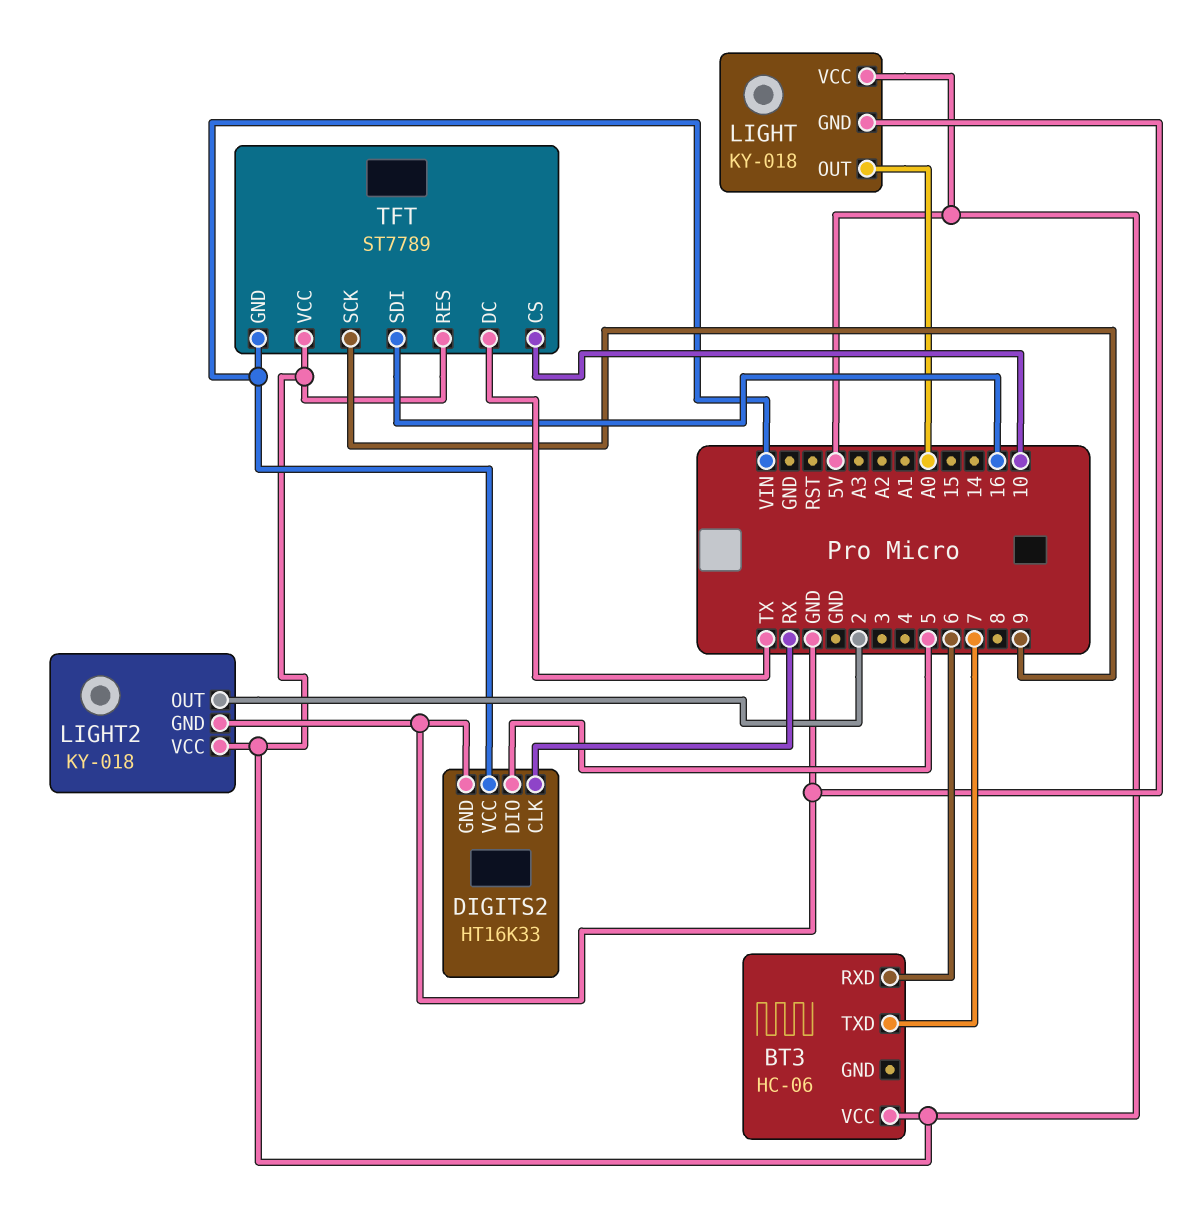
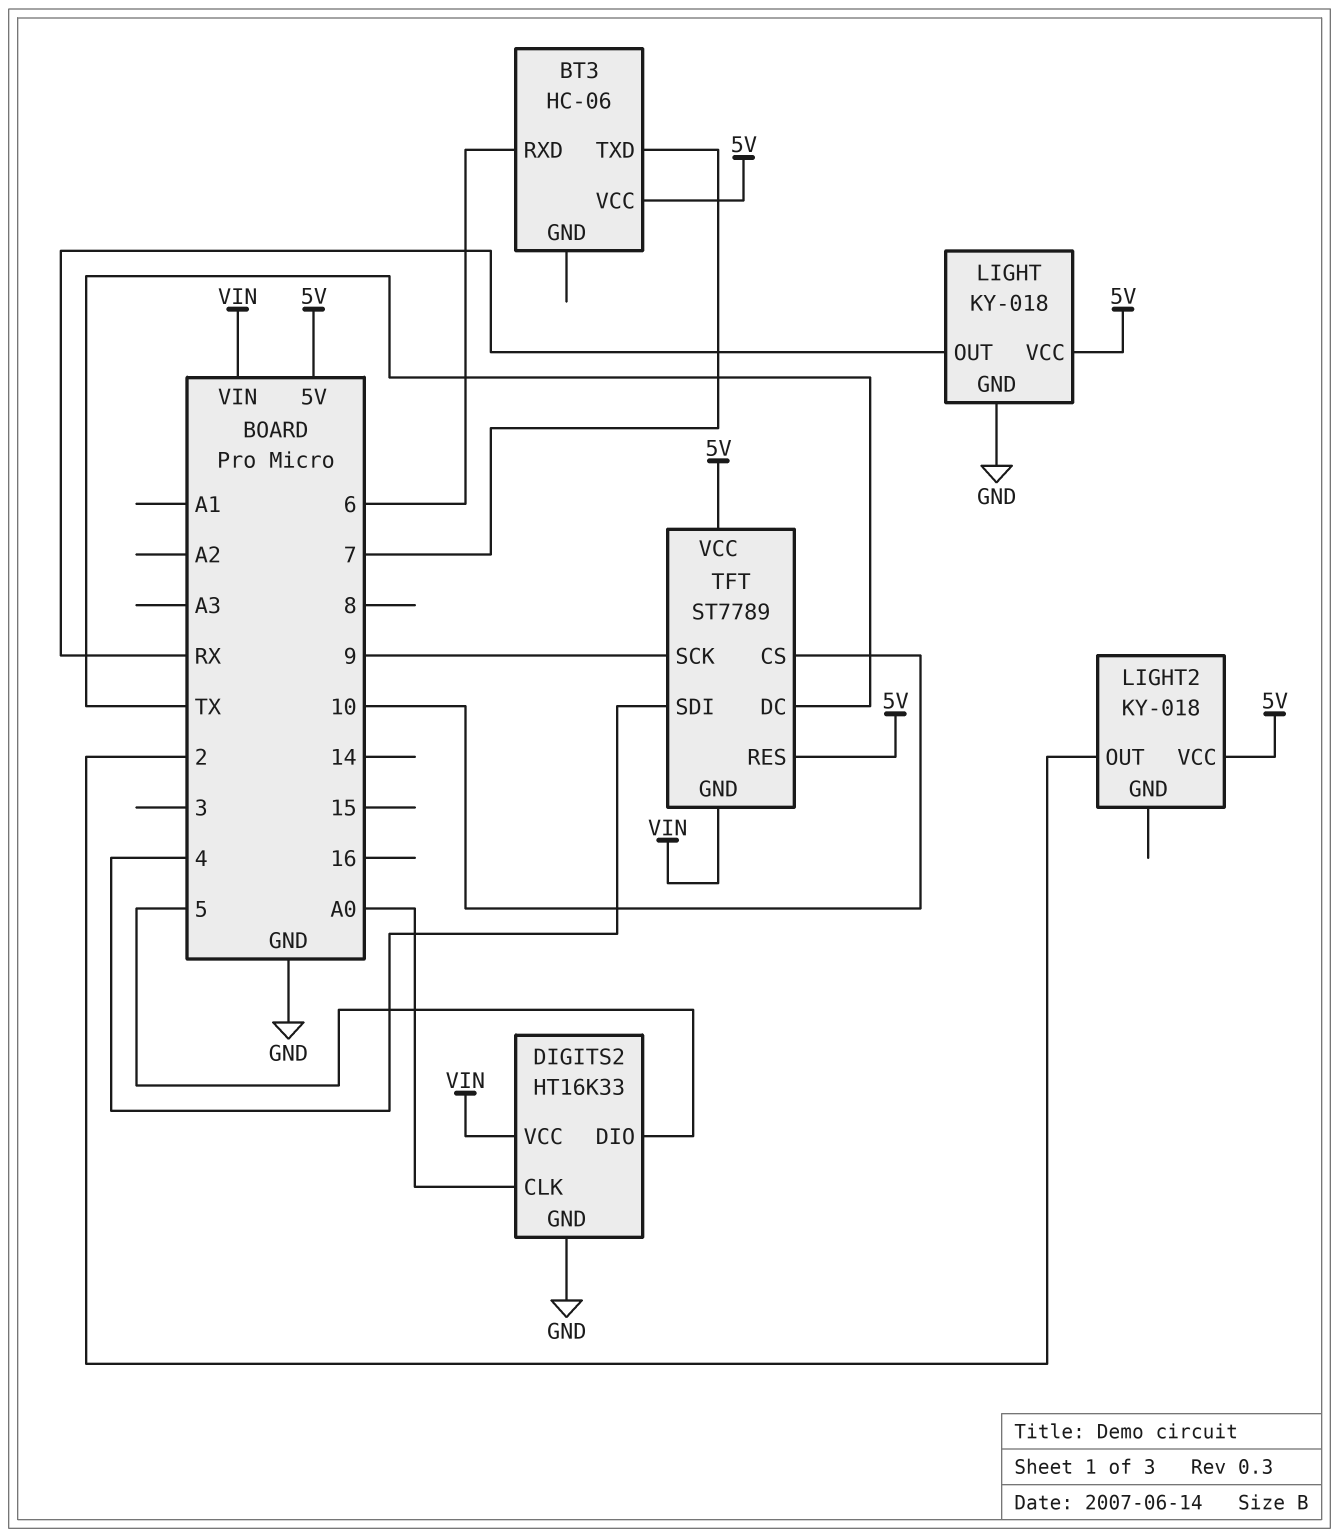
DIGITS2 pin CLK: RX -> A0
LIGHT pin OUT: A0 -> RX
LIGHT2 pin GND: GND -> none
TFT pin SDI: 16 -> 4

